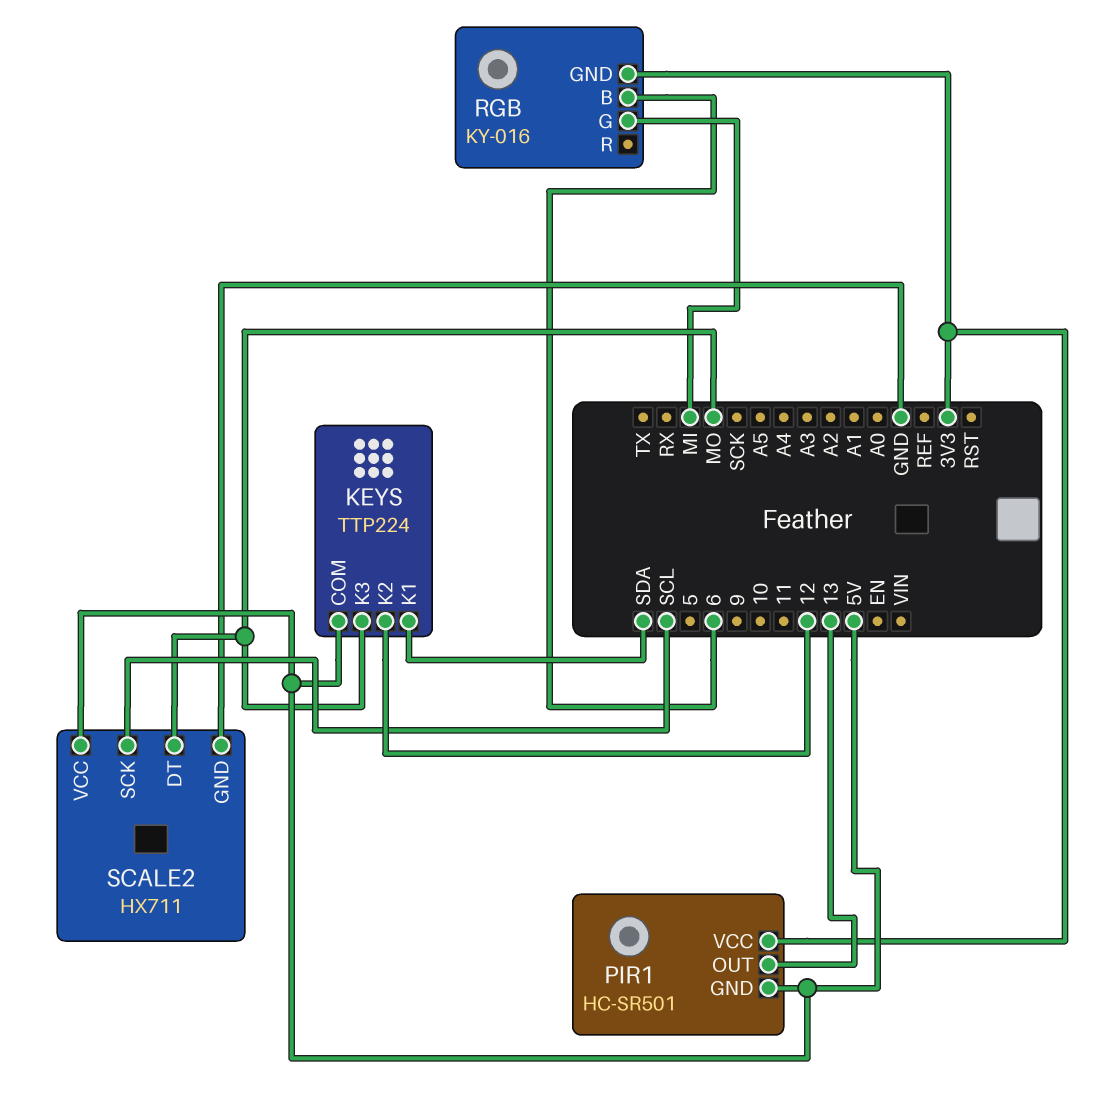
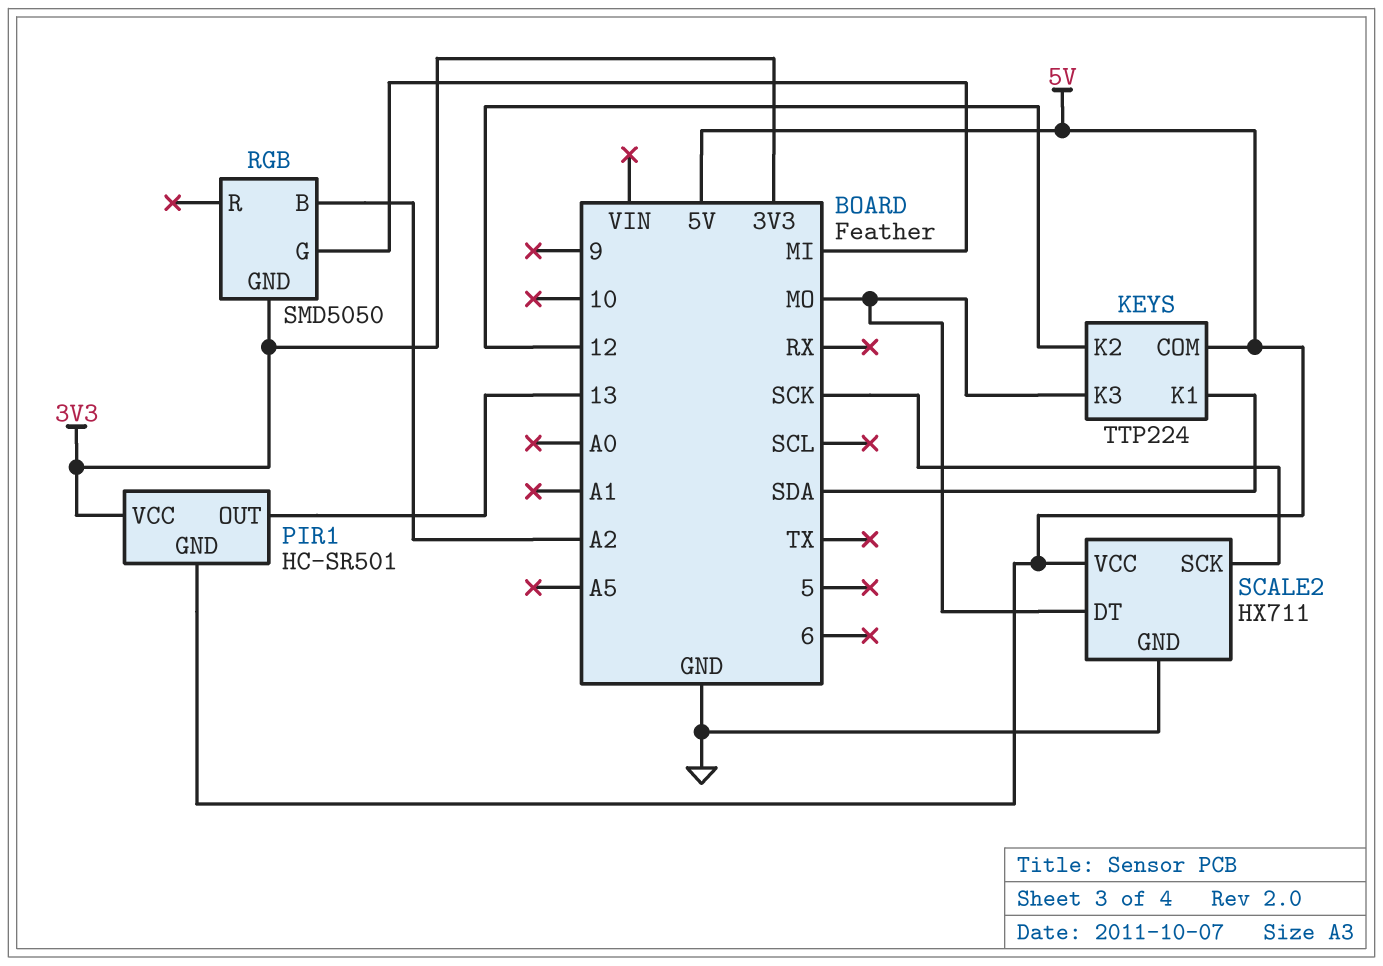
RGB: KY-016 -> SMD5050
RGB pin B: 6 -> A2
SCALE2 pin SCK: SCL -> SCK

